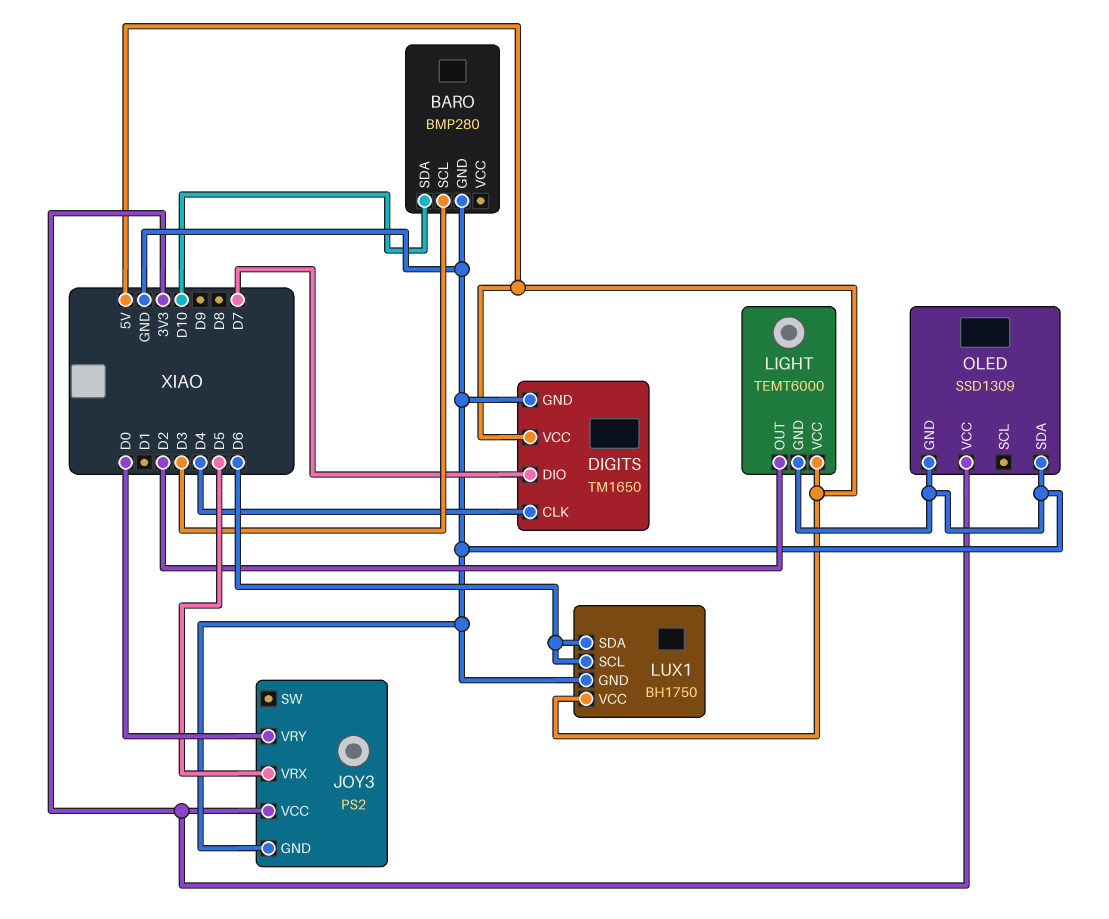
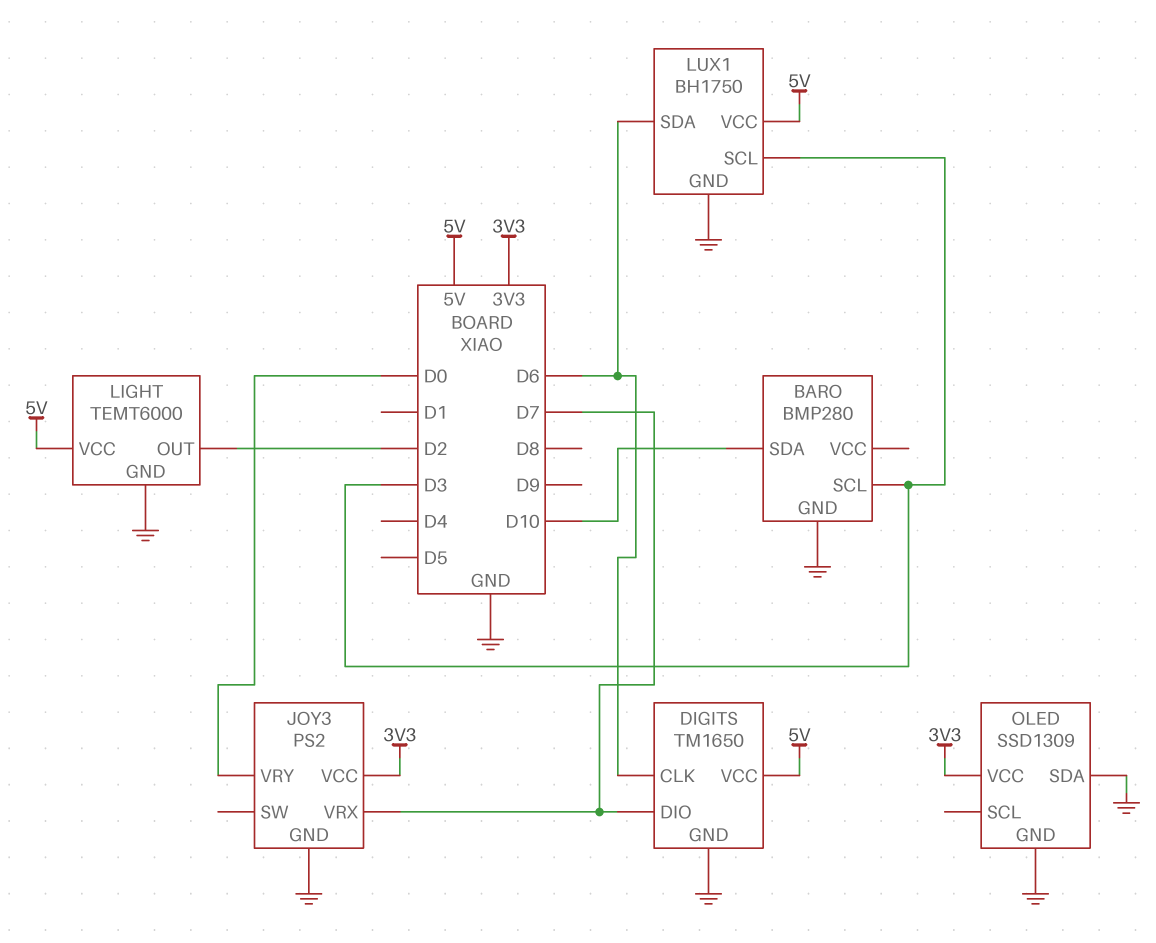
DIGITS pin CLK: D4 -> D6
JOY3 pin VRX: D5 -> D7
LUX1 pin SCL: D6 -> D3

